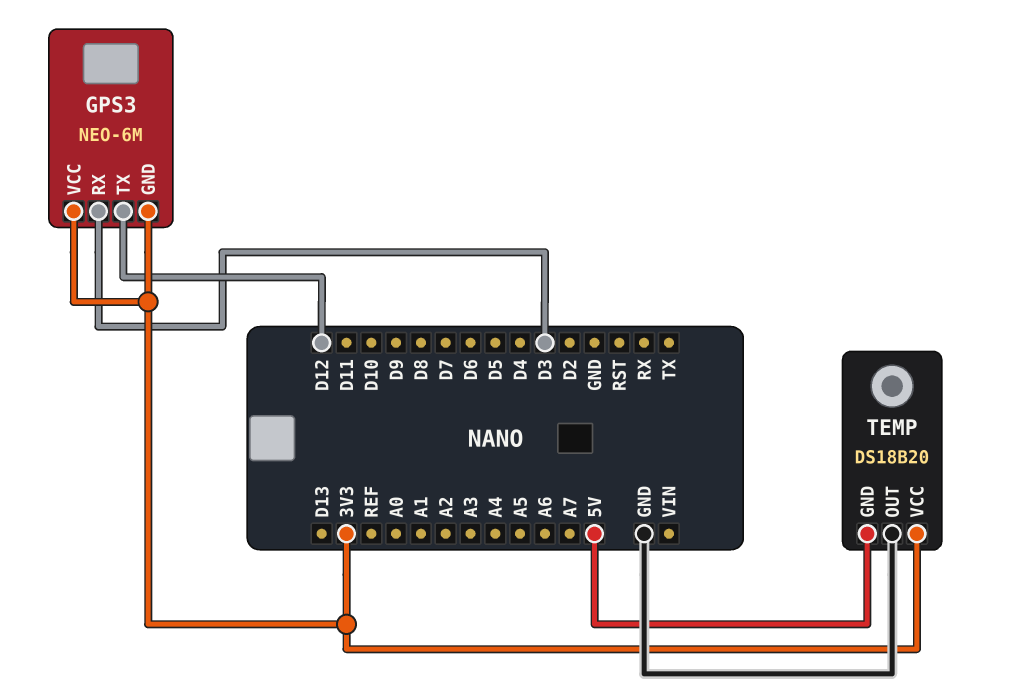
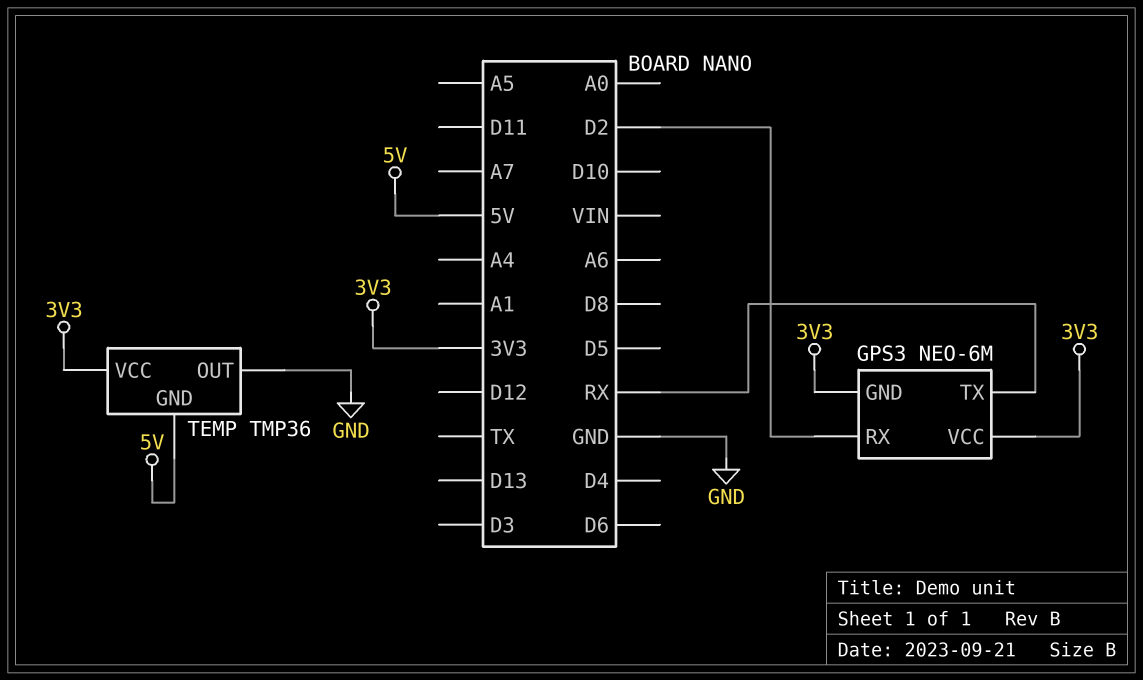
GPS3 pin RX: D3 -> D2
GPS3 pin TX: D12 -> RX
TEMP: DS18B20 -> TMP36

